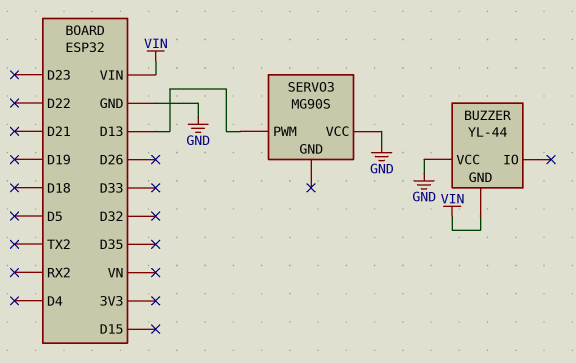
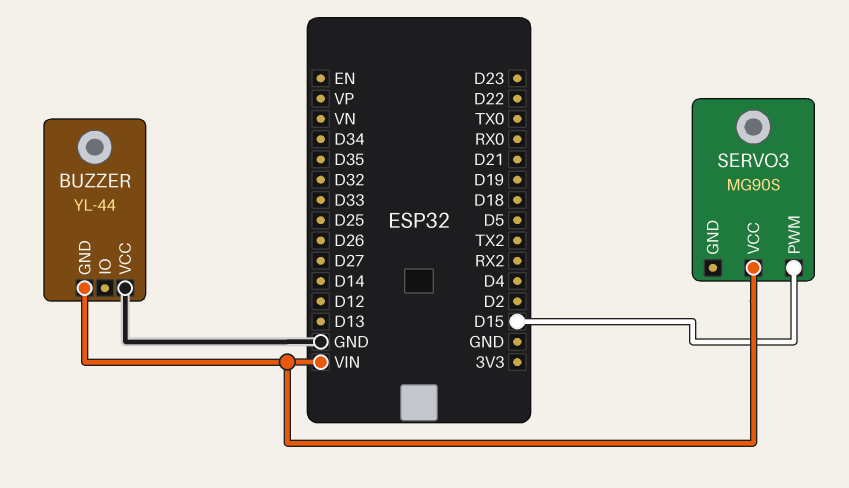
SERVO3 pin PWM: D13 -> D15
SERVO3 pin VCC: GND -> VIN

